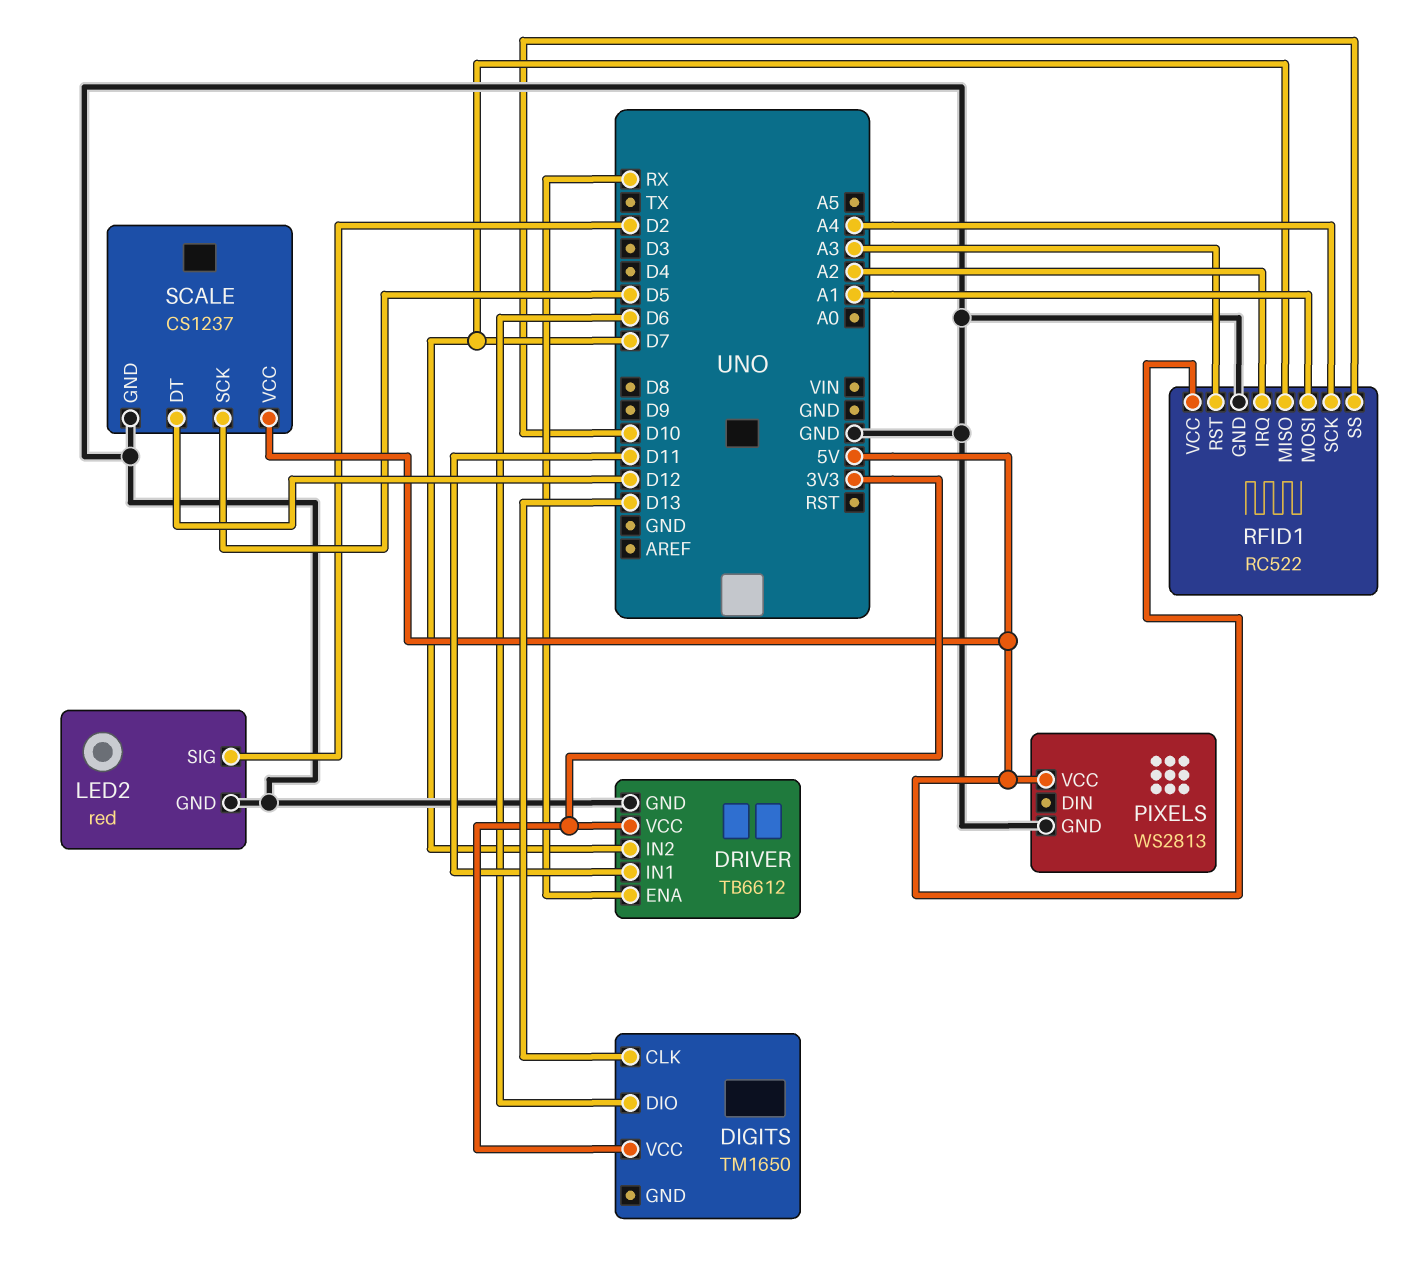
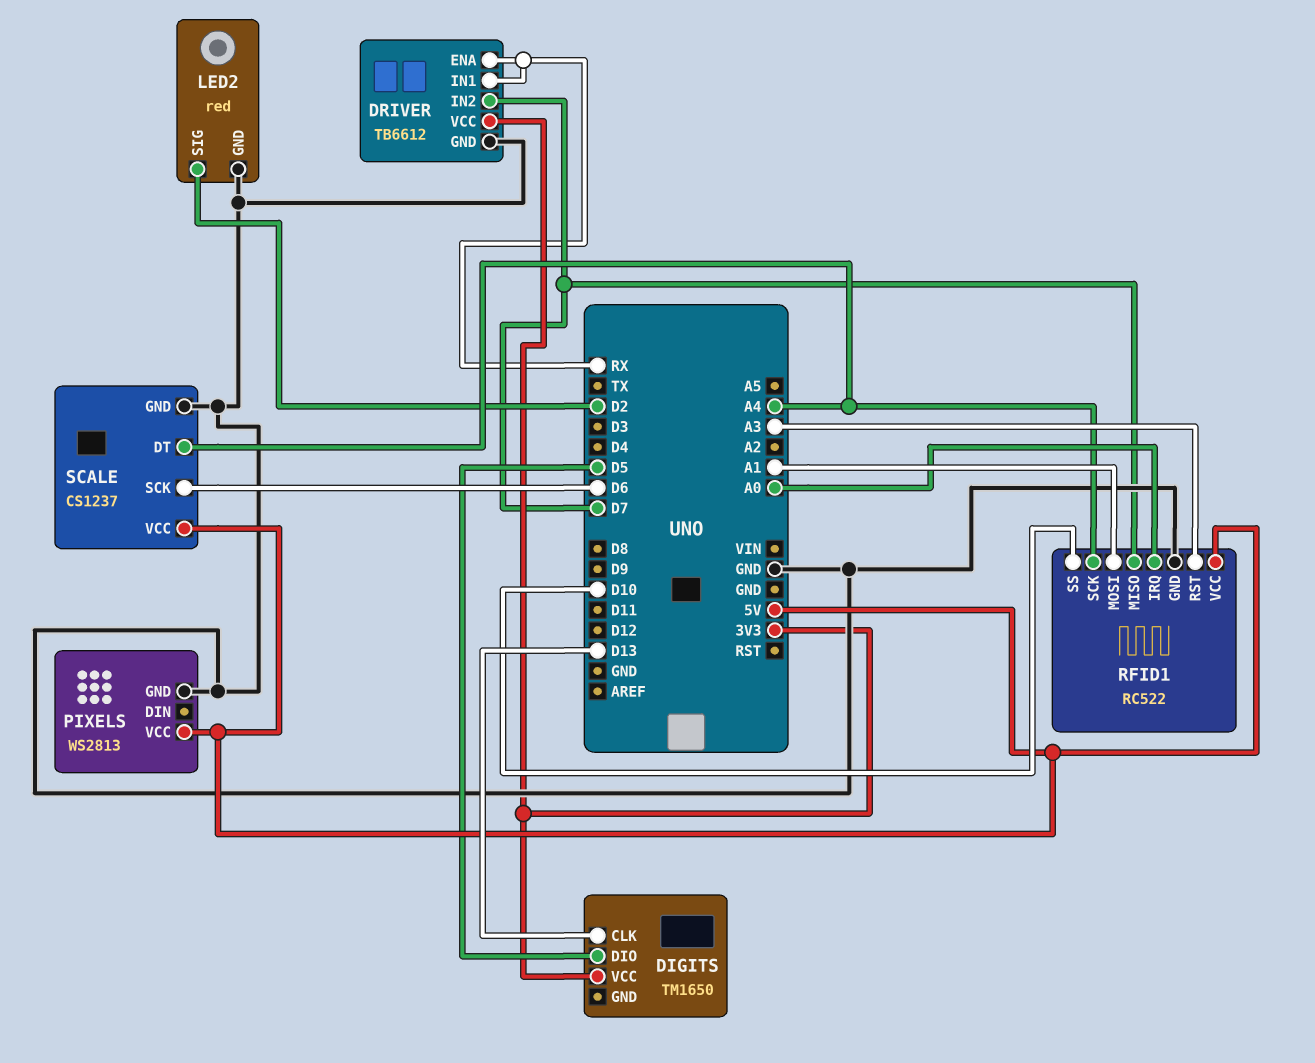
DIGITS pin DIO: D6 -> D5
DRIVER pin IN1: D11 -> RX
RFID1 pin IRQ: A2 -> A0
SCALE pin DT: D12 -> A4
SCALE pin SCK: D5 -> D6

